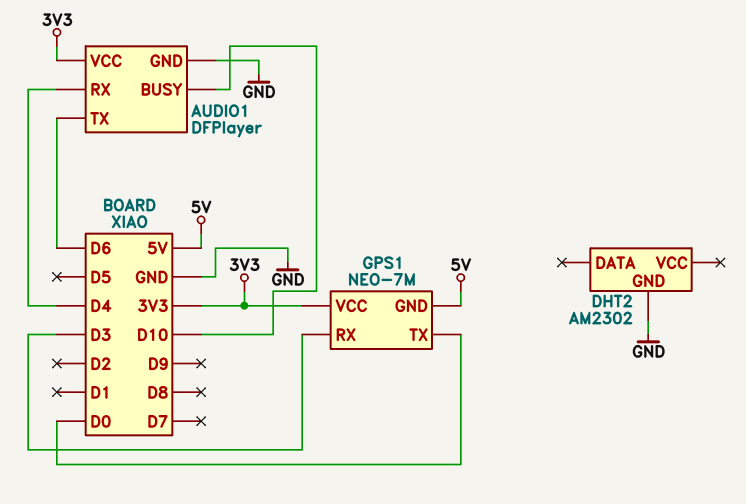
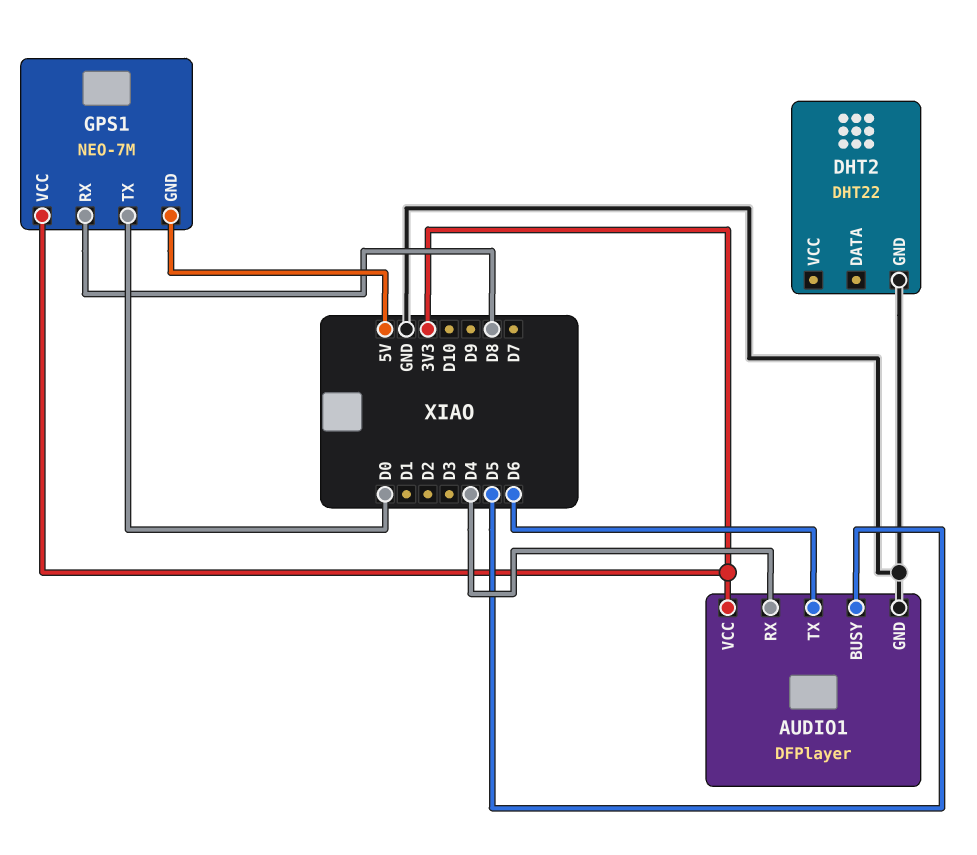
AUDIO1 pin BUSY: D10 -> D5
DHT2: AM2302 -> DHT22
GPS1 pin RX: D3 -> D8

